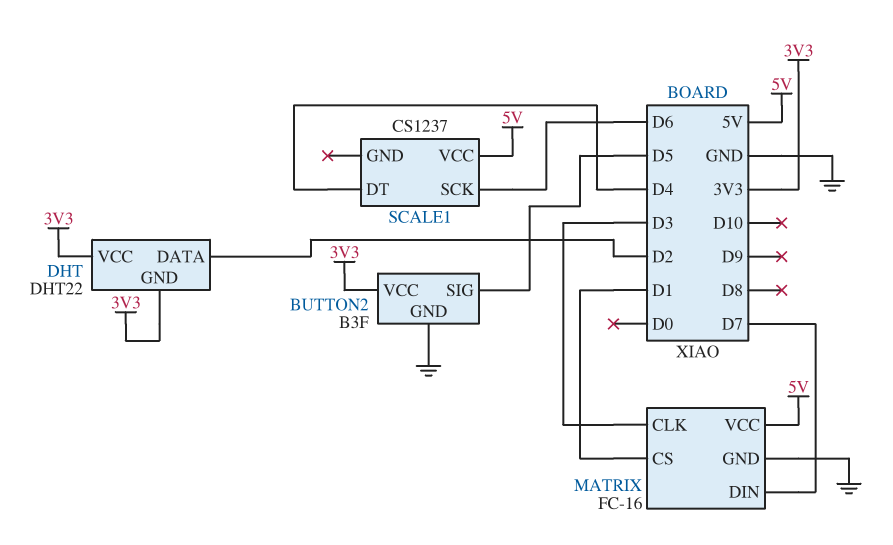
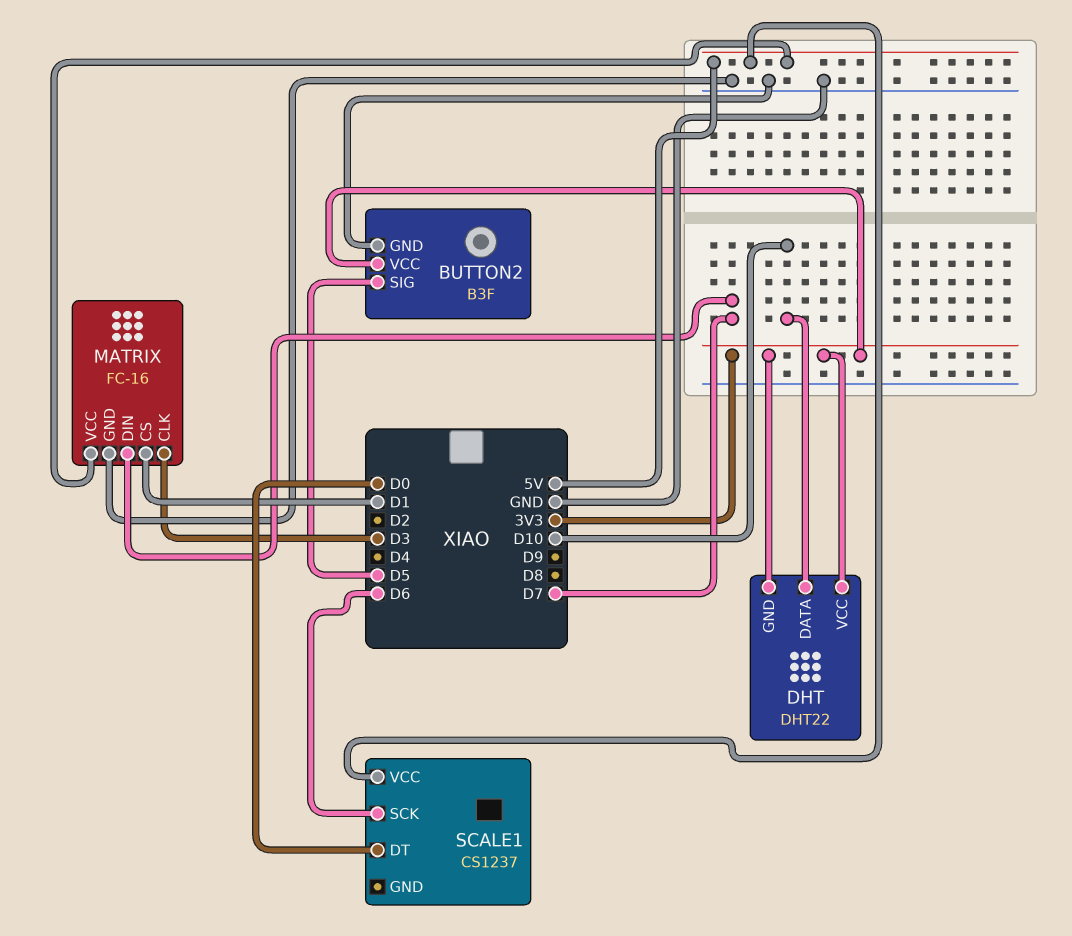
DHT pin DATA: D2 -> D10
SCALE1 pin DT: D4 -> D0

